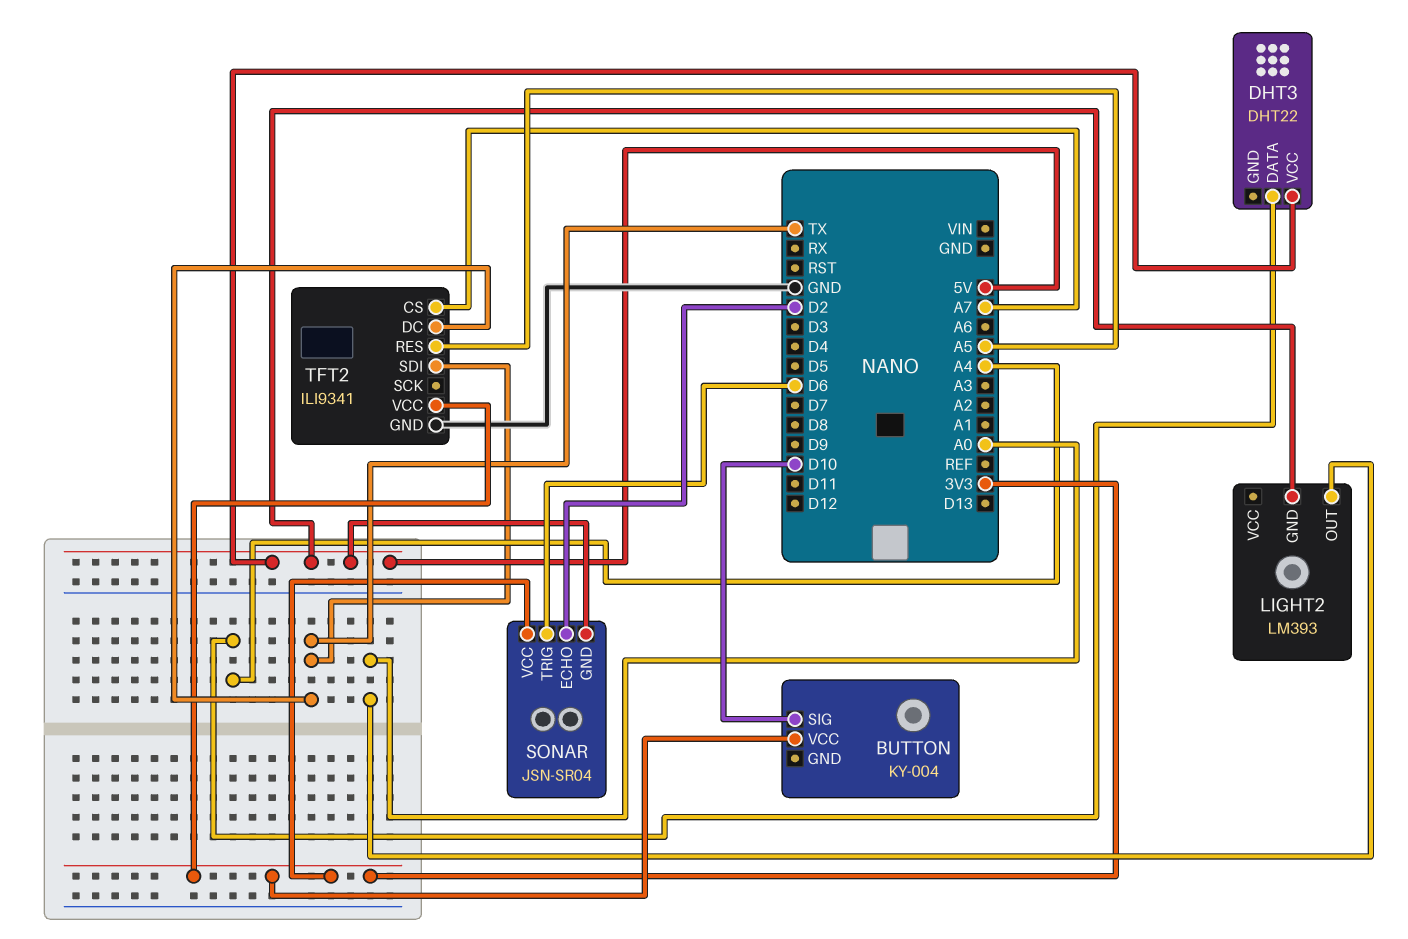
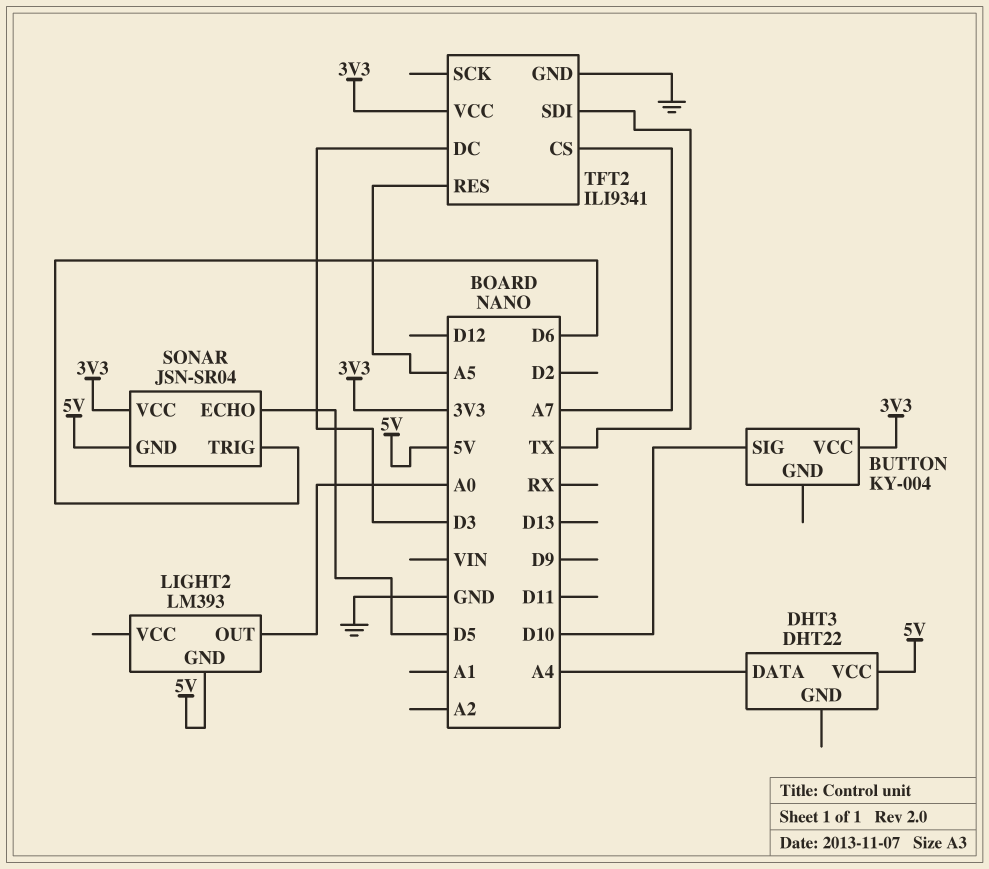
SONAR pin ECHO: D2 -> D5
TFT2 pin DC: TX -> D3

